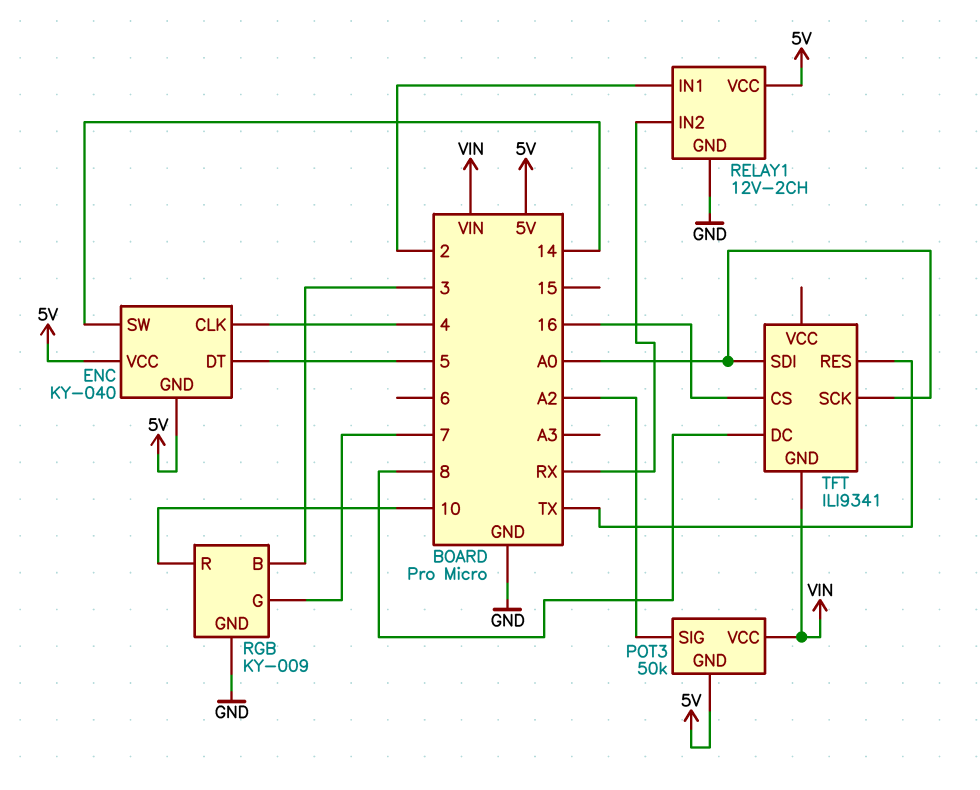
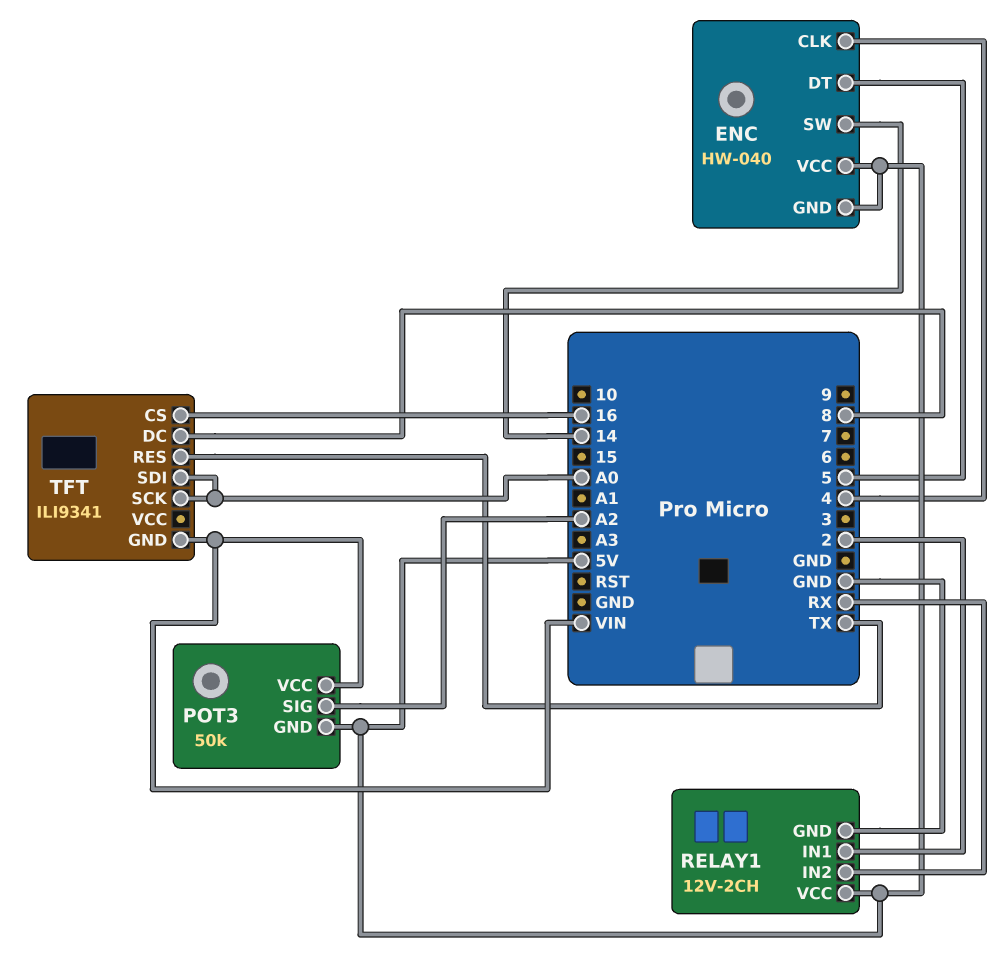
ENC: KY-040 -> HW-040
RGB: KY-009 -> none
RGB pin B: 3 -> none
RGB pin G: 7 -> none
RGB pin GND: GND -> none
RGB pin R: 10 -> none

